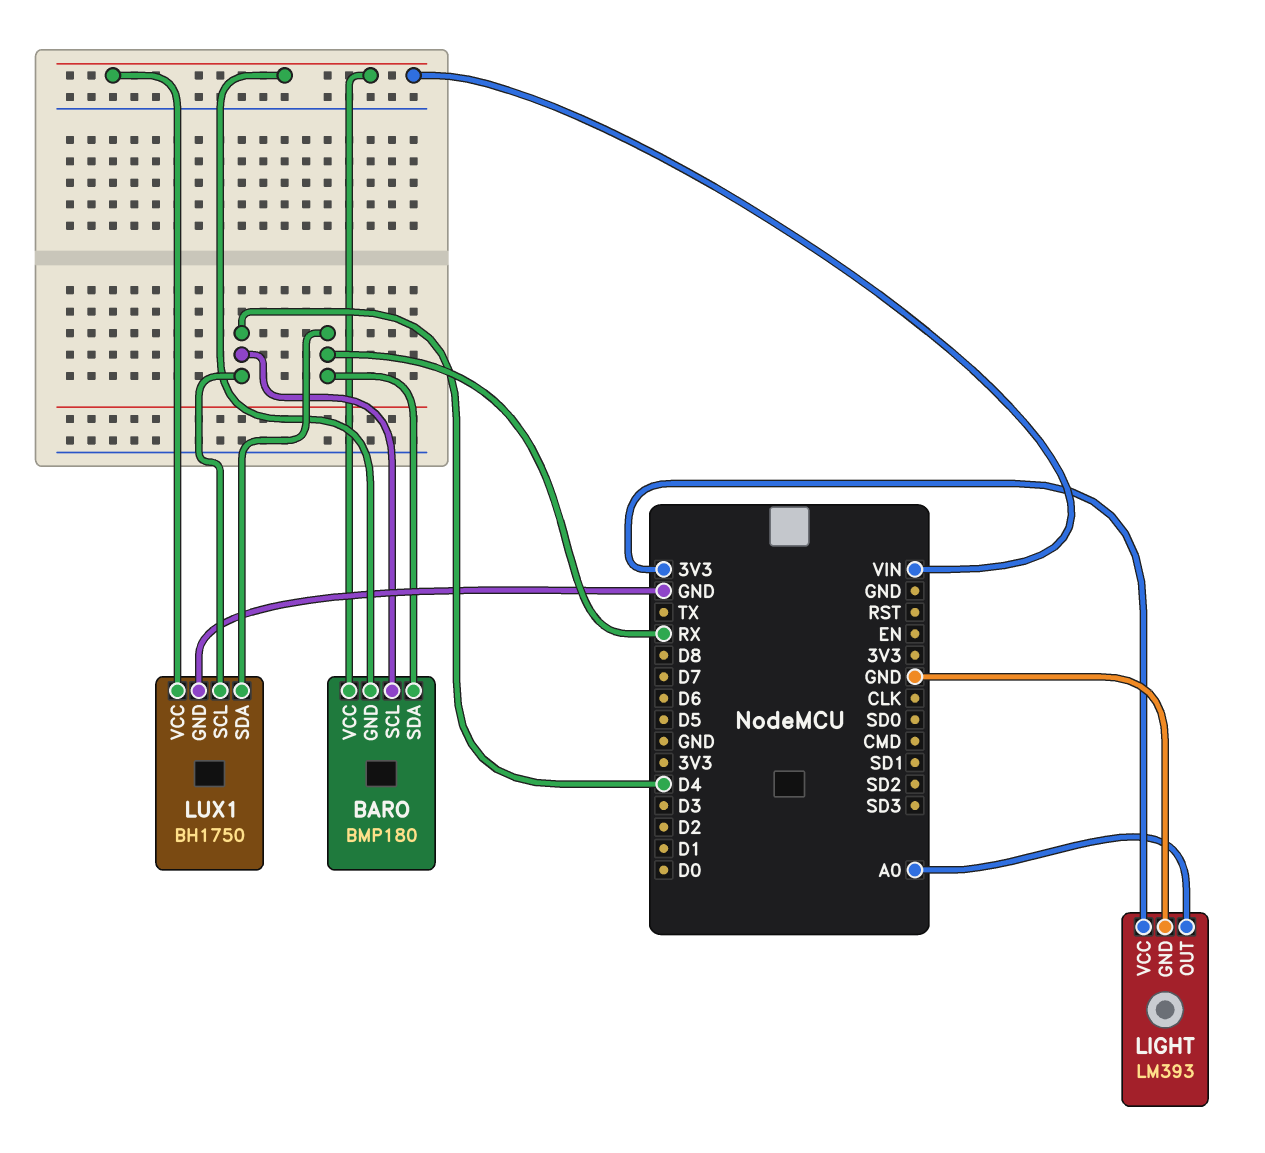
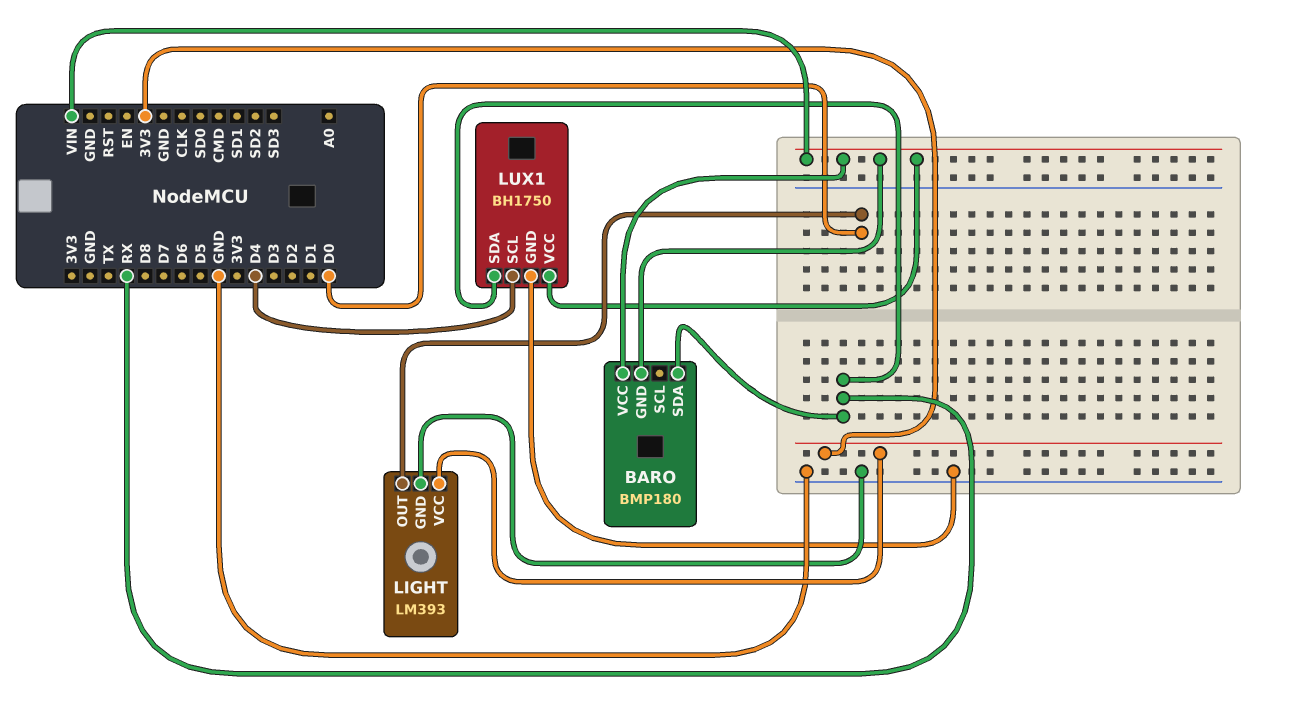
BARO pin SCL: D4 -> none
LIGHT pin OUT: A0 -> D0

